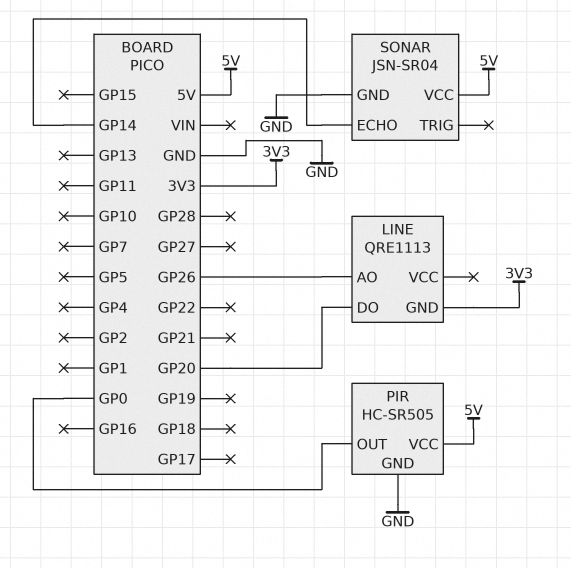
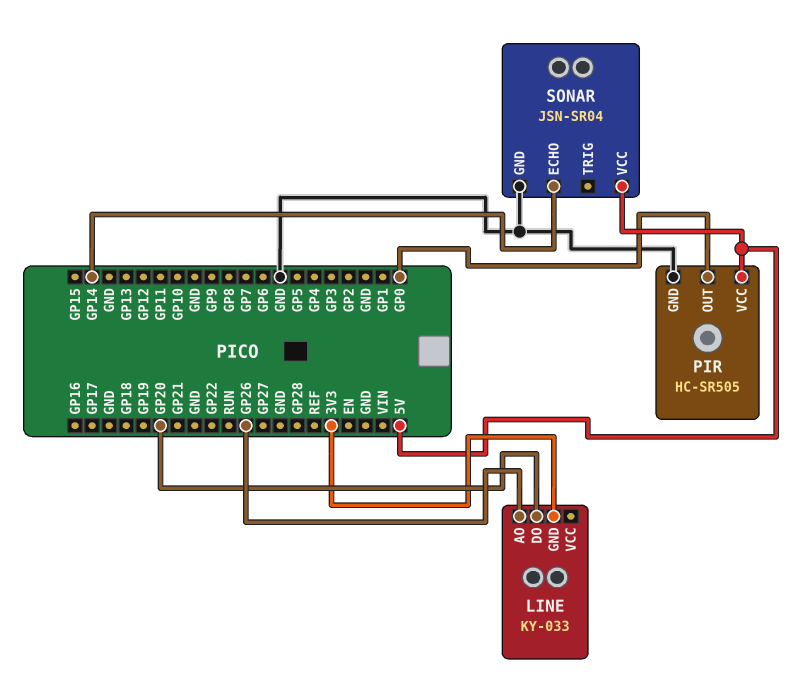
LINE: QRE1113 -> KY-033

